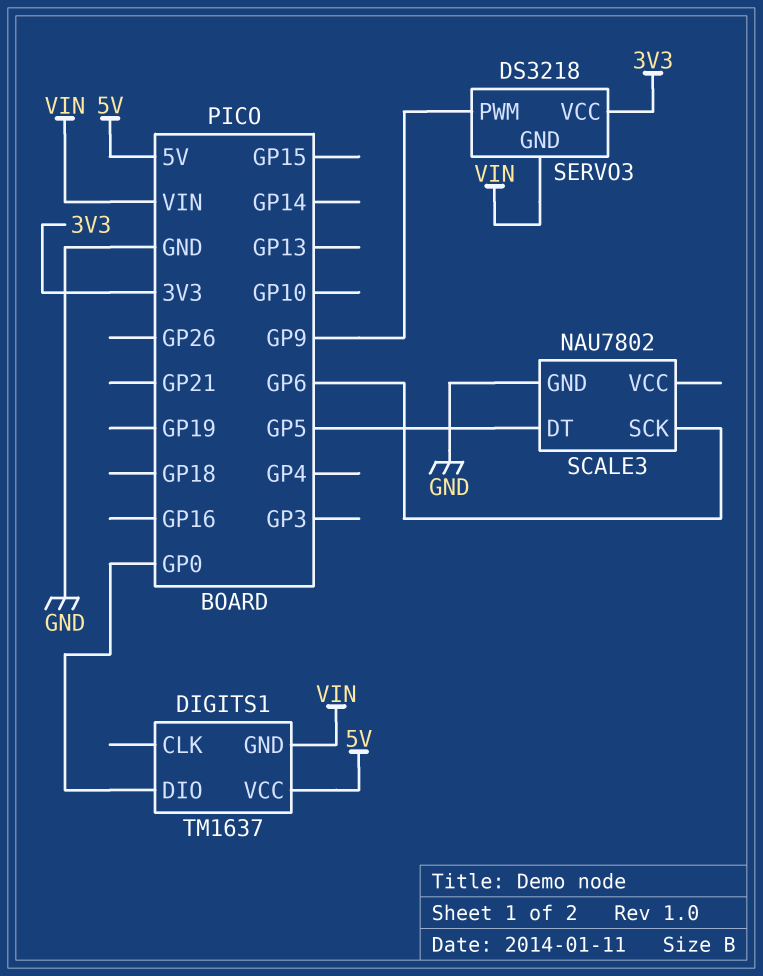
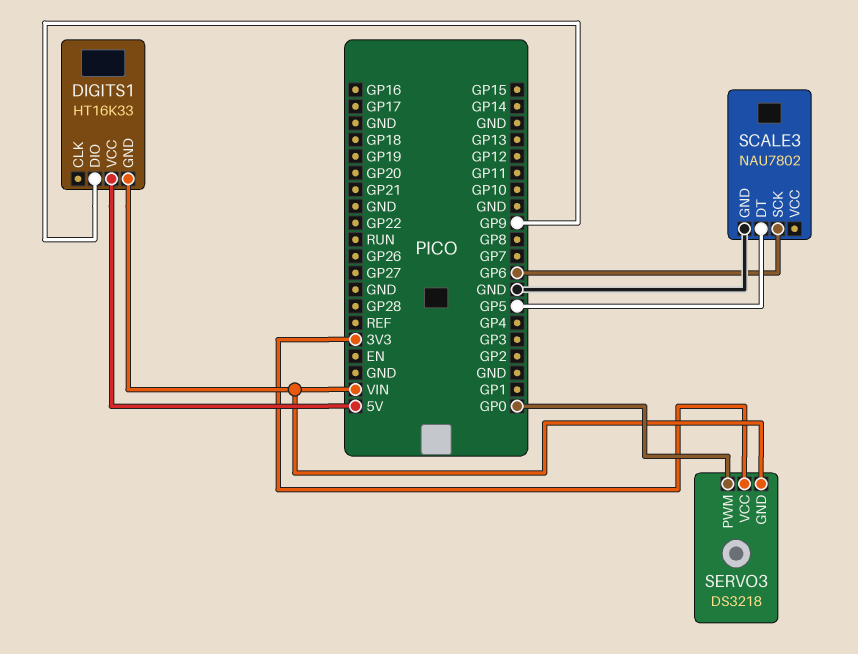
DIGITS1: TM1637 -> HT16K33
DIGITS1 pin DIO: GP0 -> GP9
SERVO3 pin PWM: GP9 -> GP0

